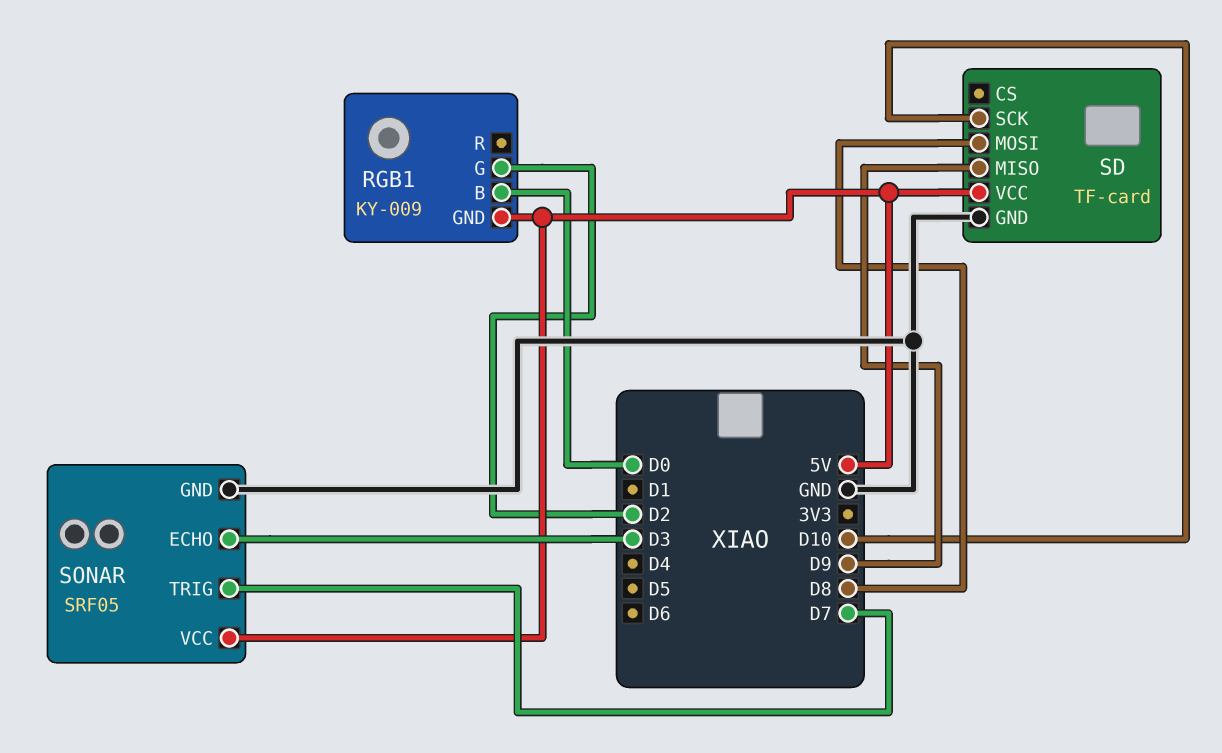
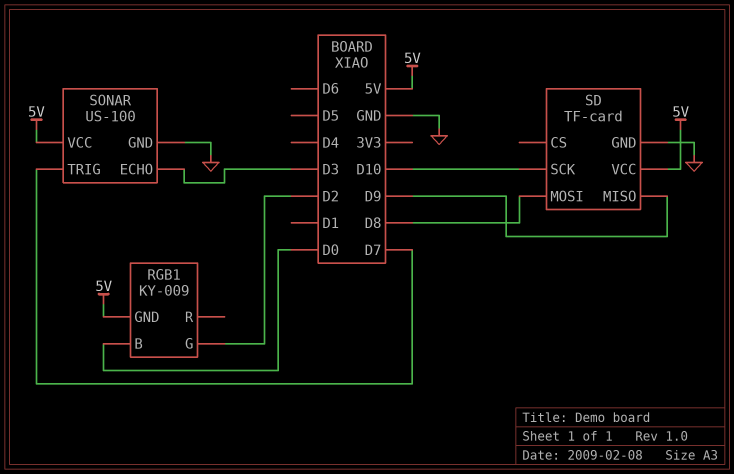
SONAR: SRF05 -> US-100

